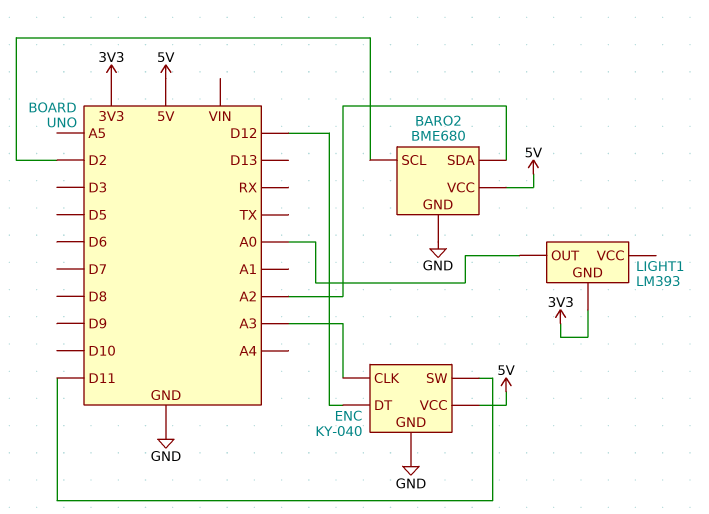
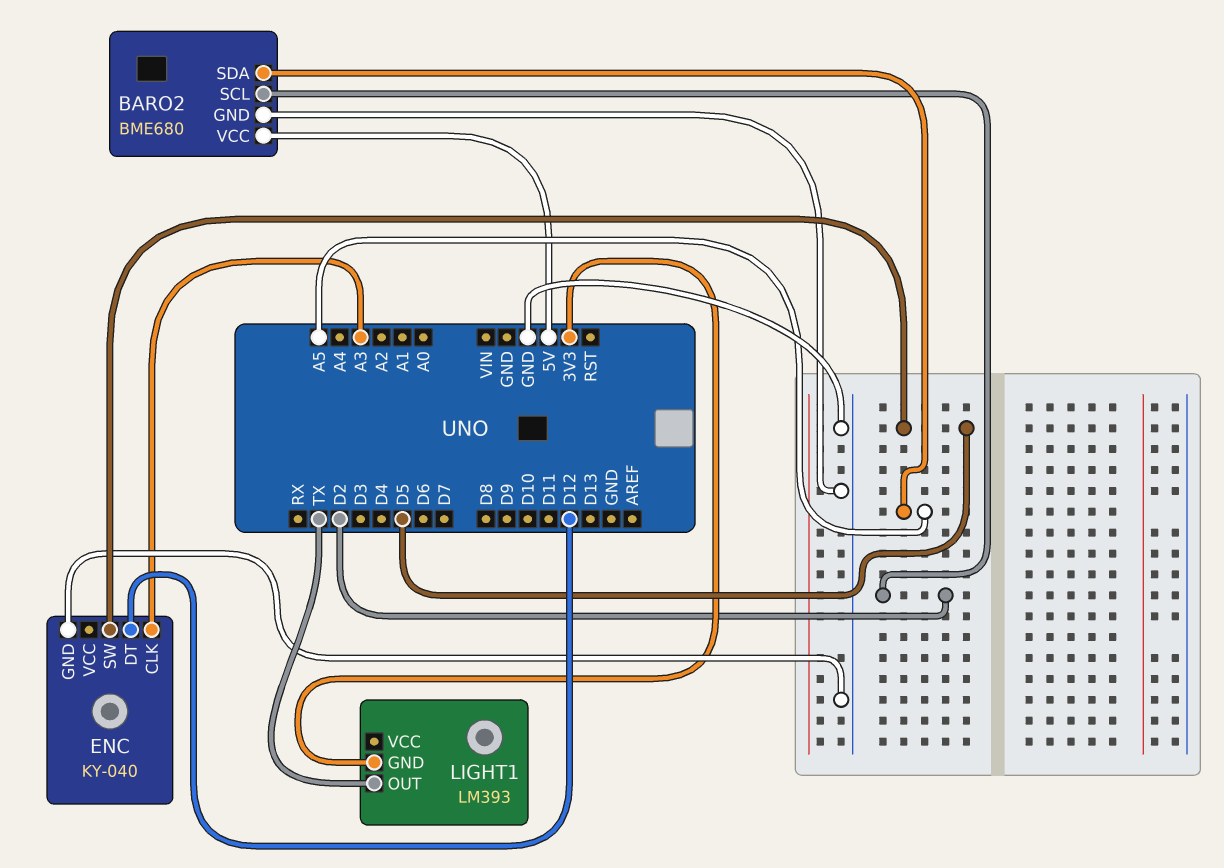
BARO2 pin SDA: A2 -> A5
ENC pin SW: D11 -> D5
ENC pin VCC: 5V -> none
LIGHT1 pin OUT: A0 -> TX

